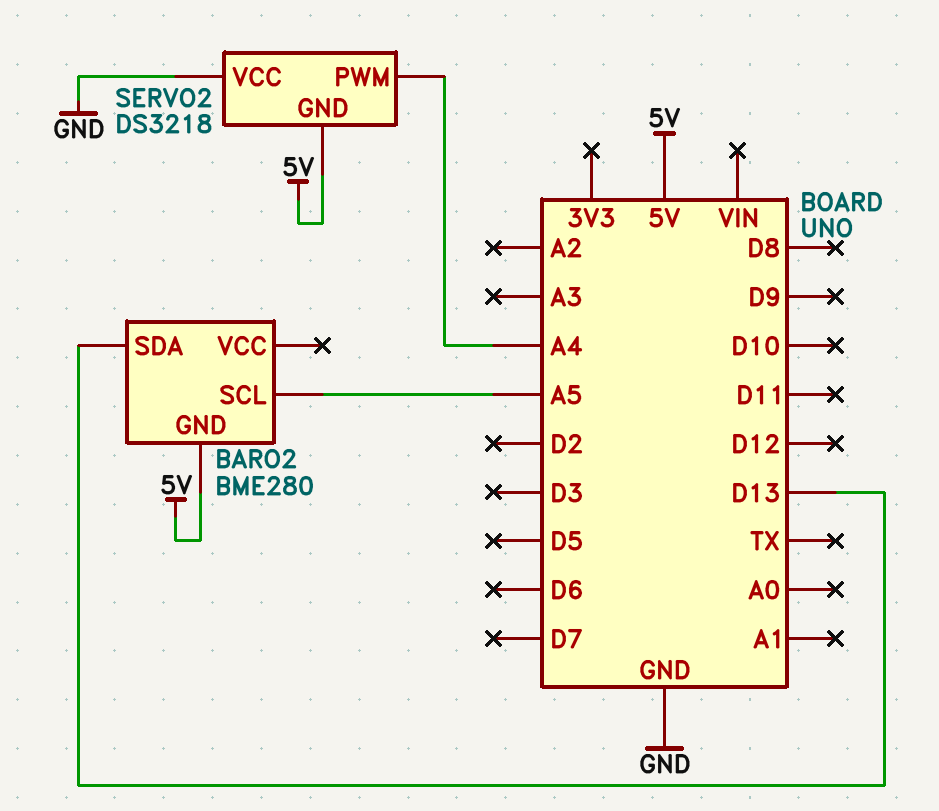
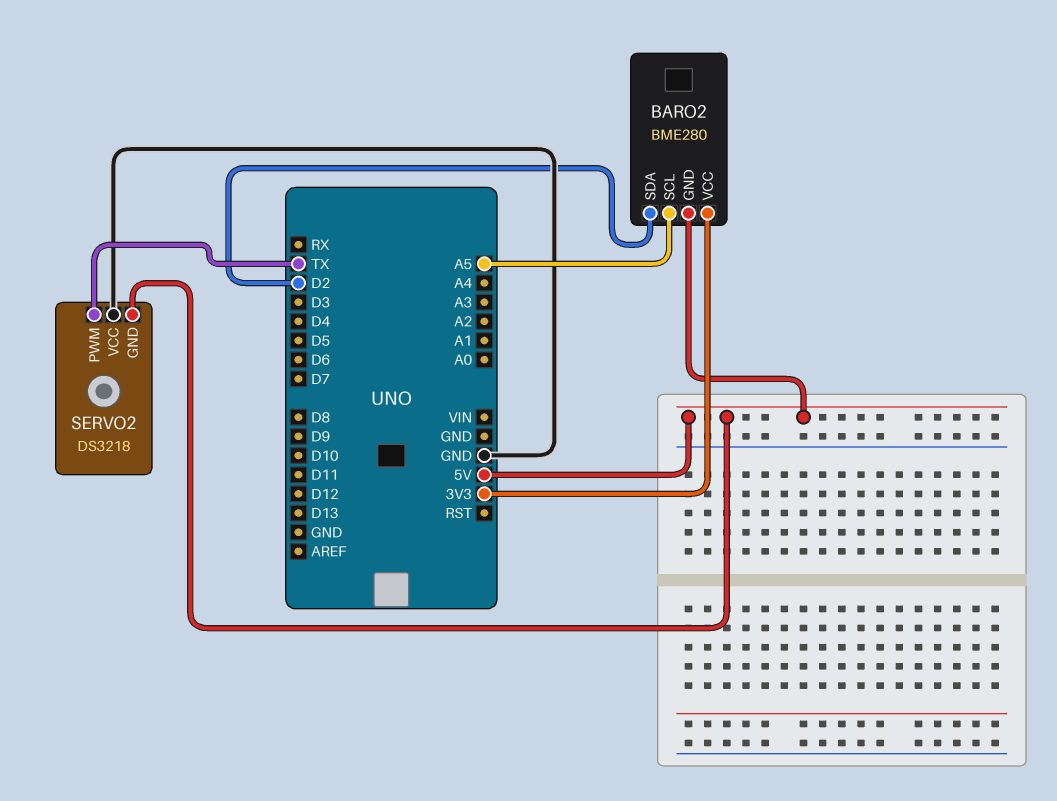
BARO2 pin SDA: D13 -> D2
BARO2 pin VCC: none -> 3V3
SERVO2 pin PWM: A4 -> TX

